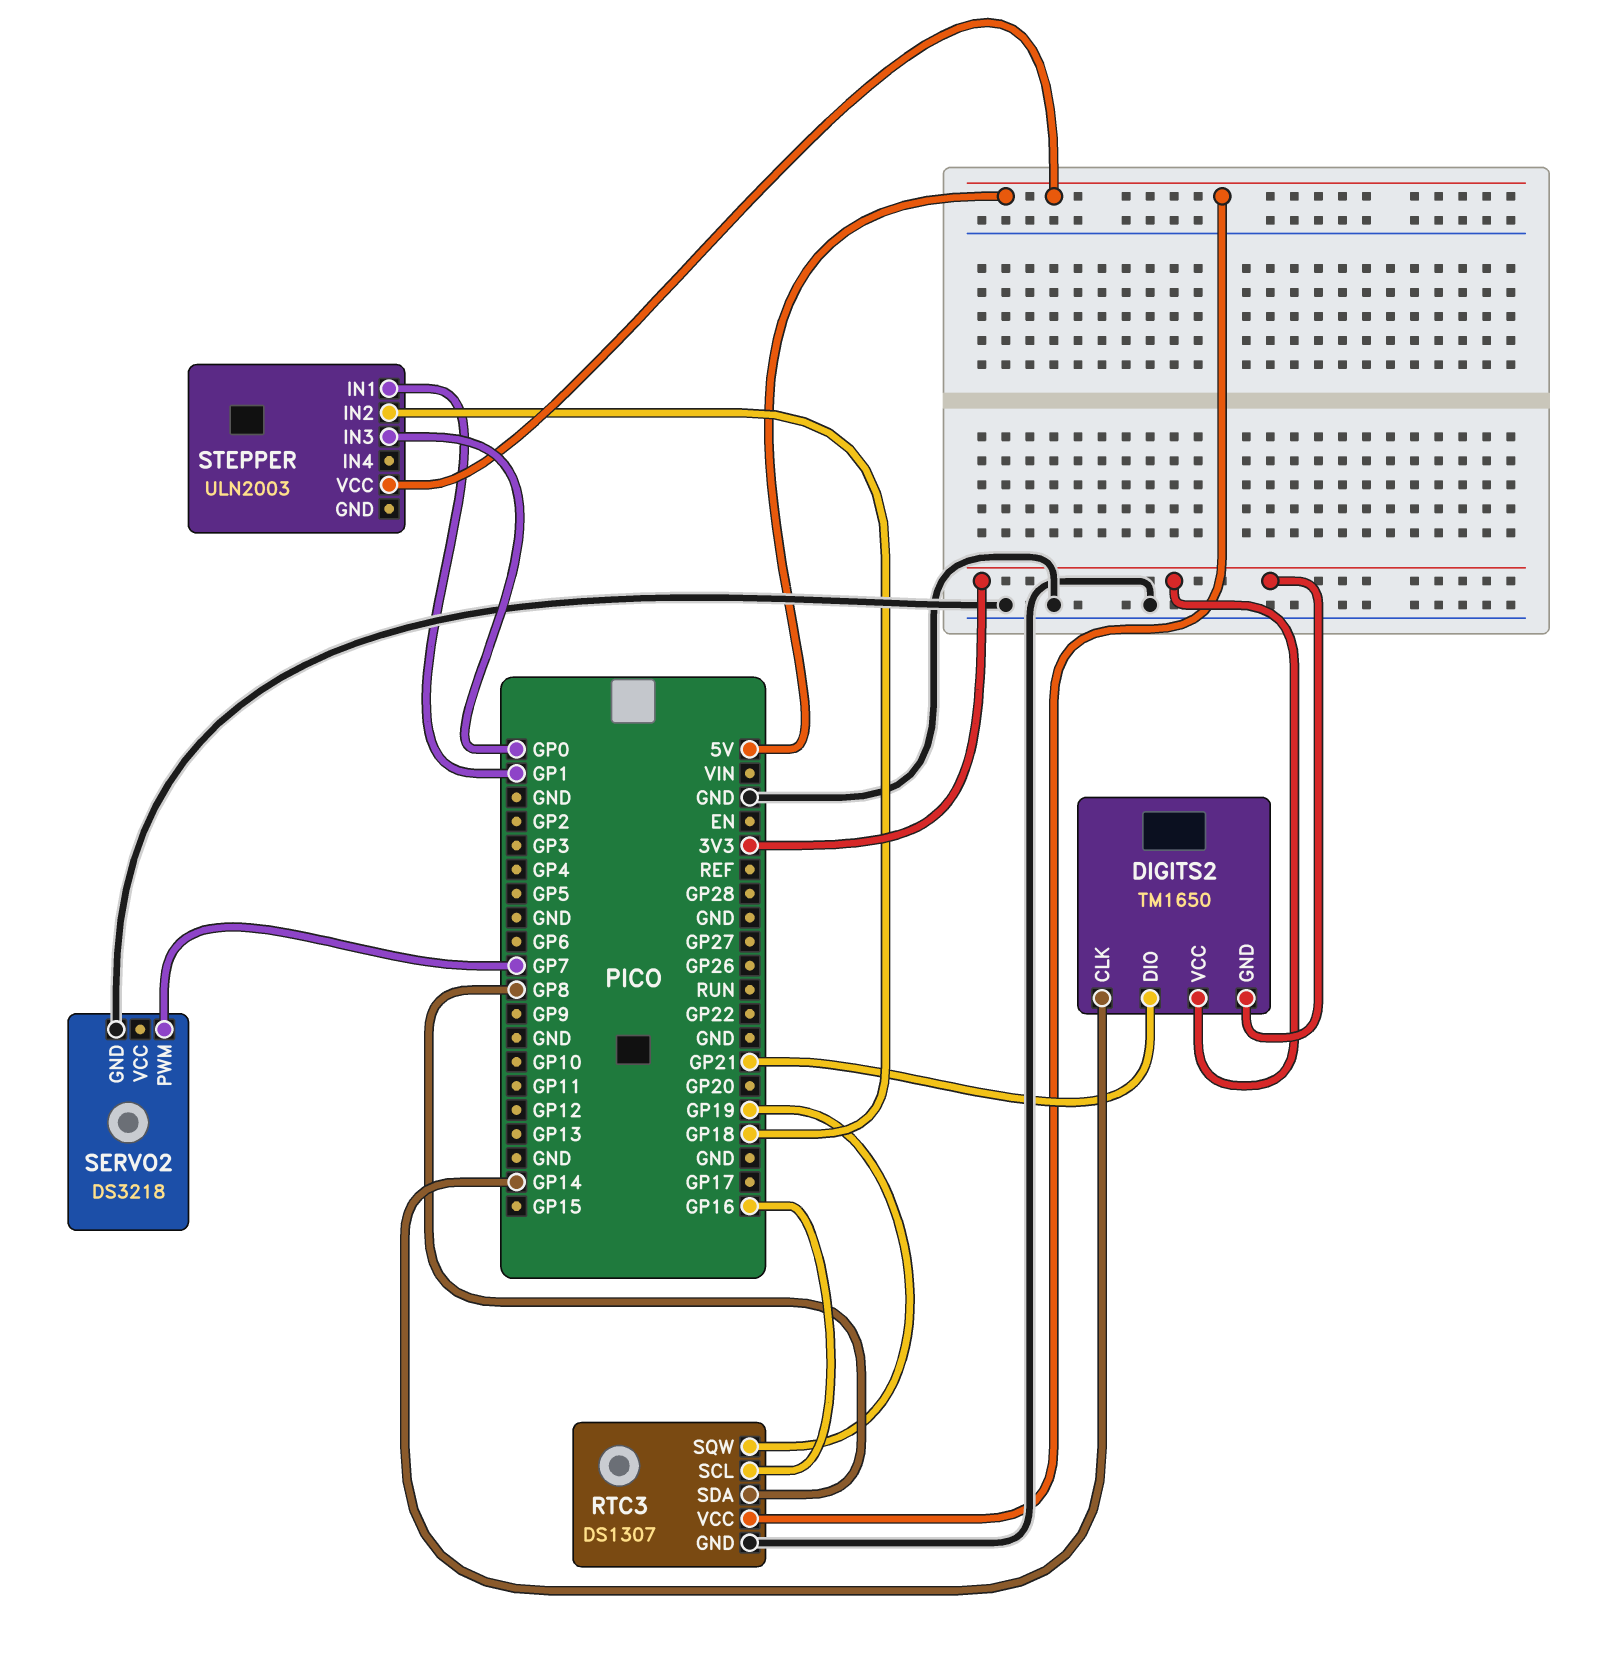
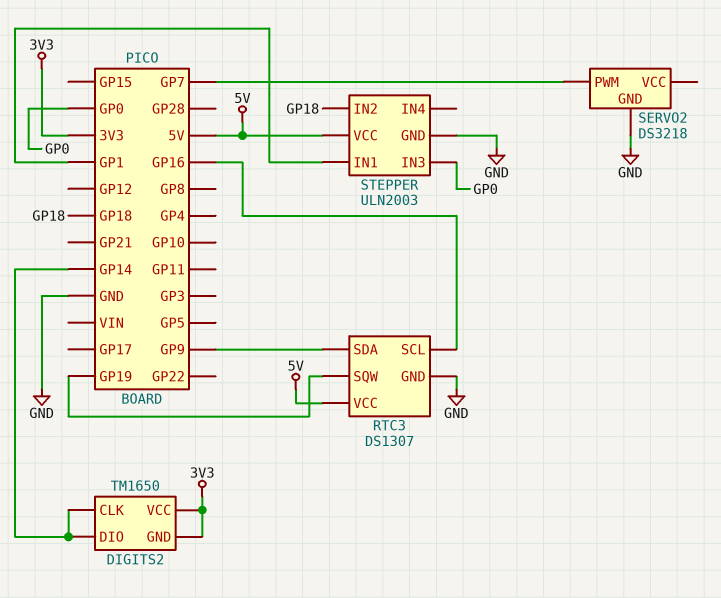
DIGITS2 pin DIO: GP21 -> GP14
RTC3 pin SDA: GP8 -> GP9
STEPPER pin GND: none -> GND

